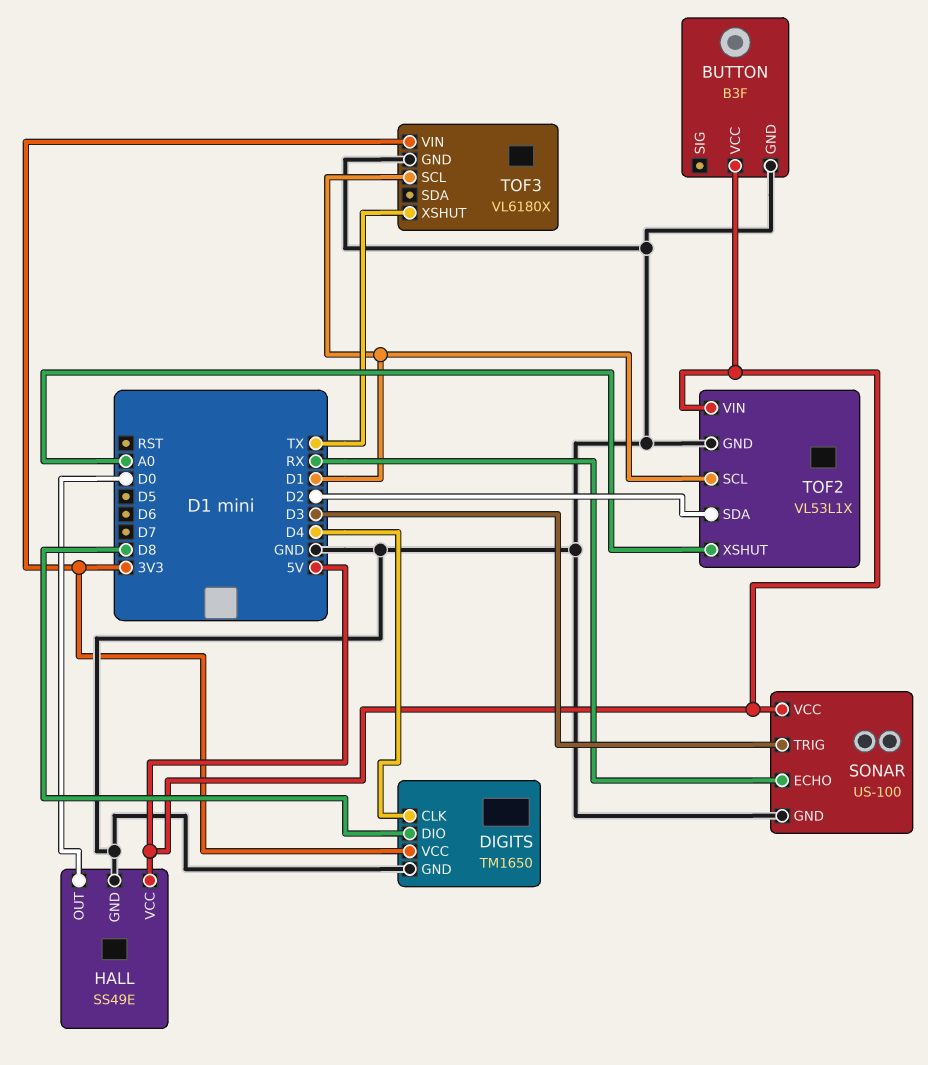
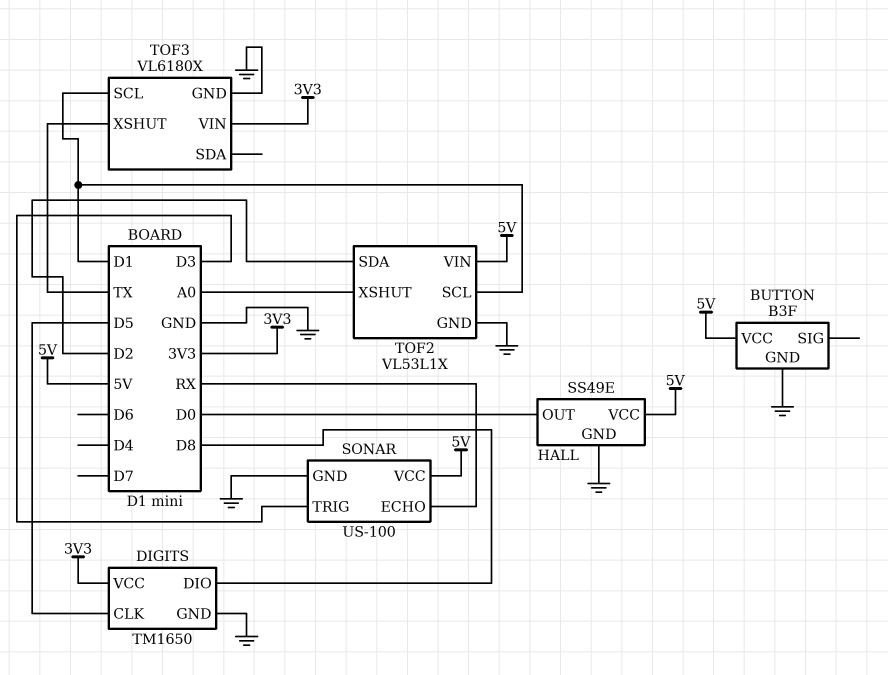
DIGITS pin CLK: D4 -> D5

